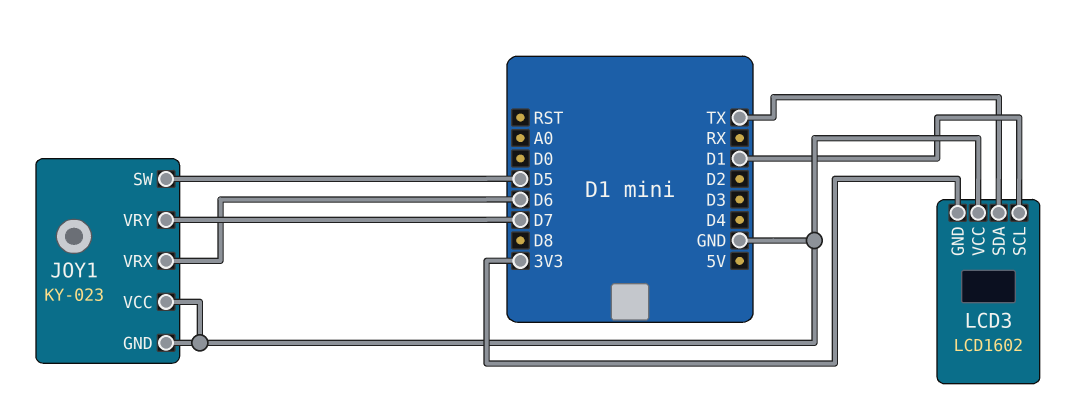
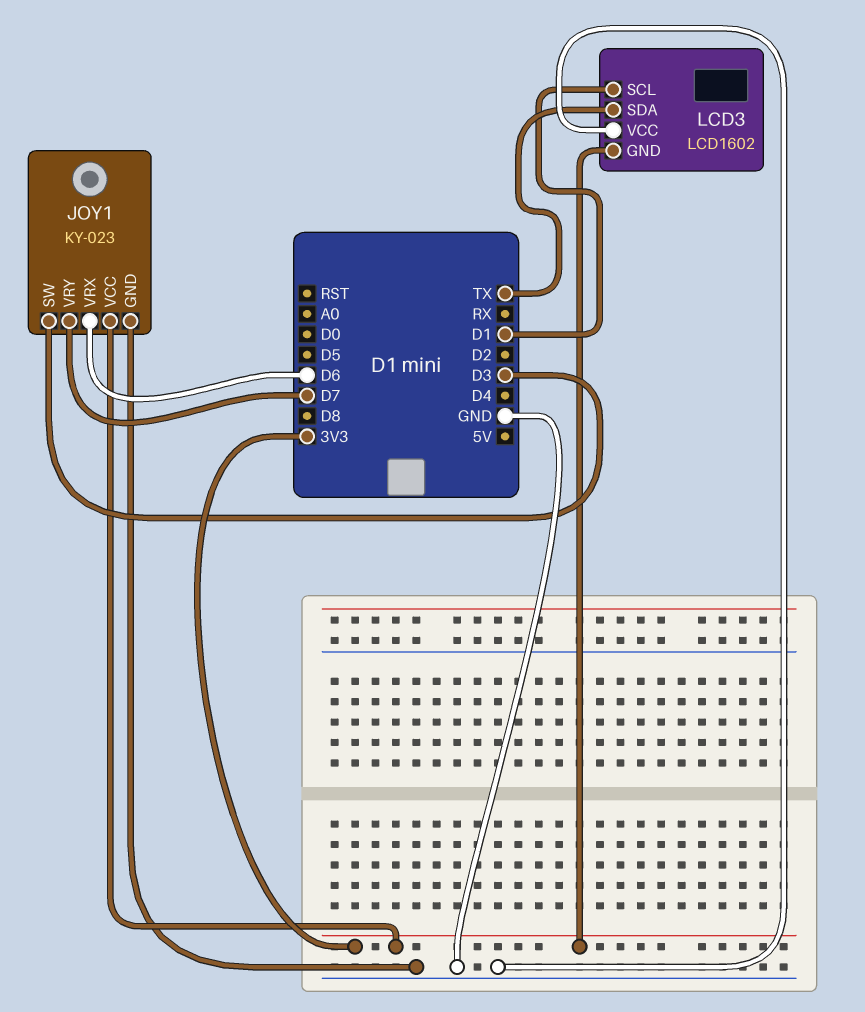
JOY1 pin SW: D5 -> D3
JOY1 pin VCC: GND -> 3V3

